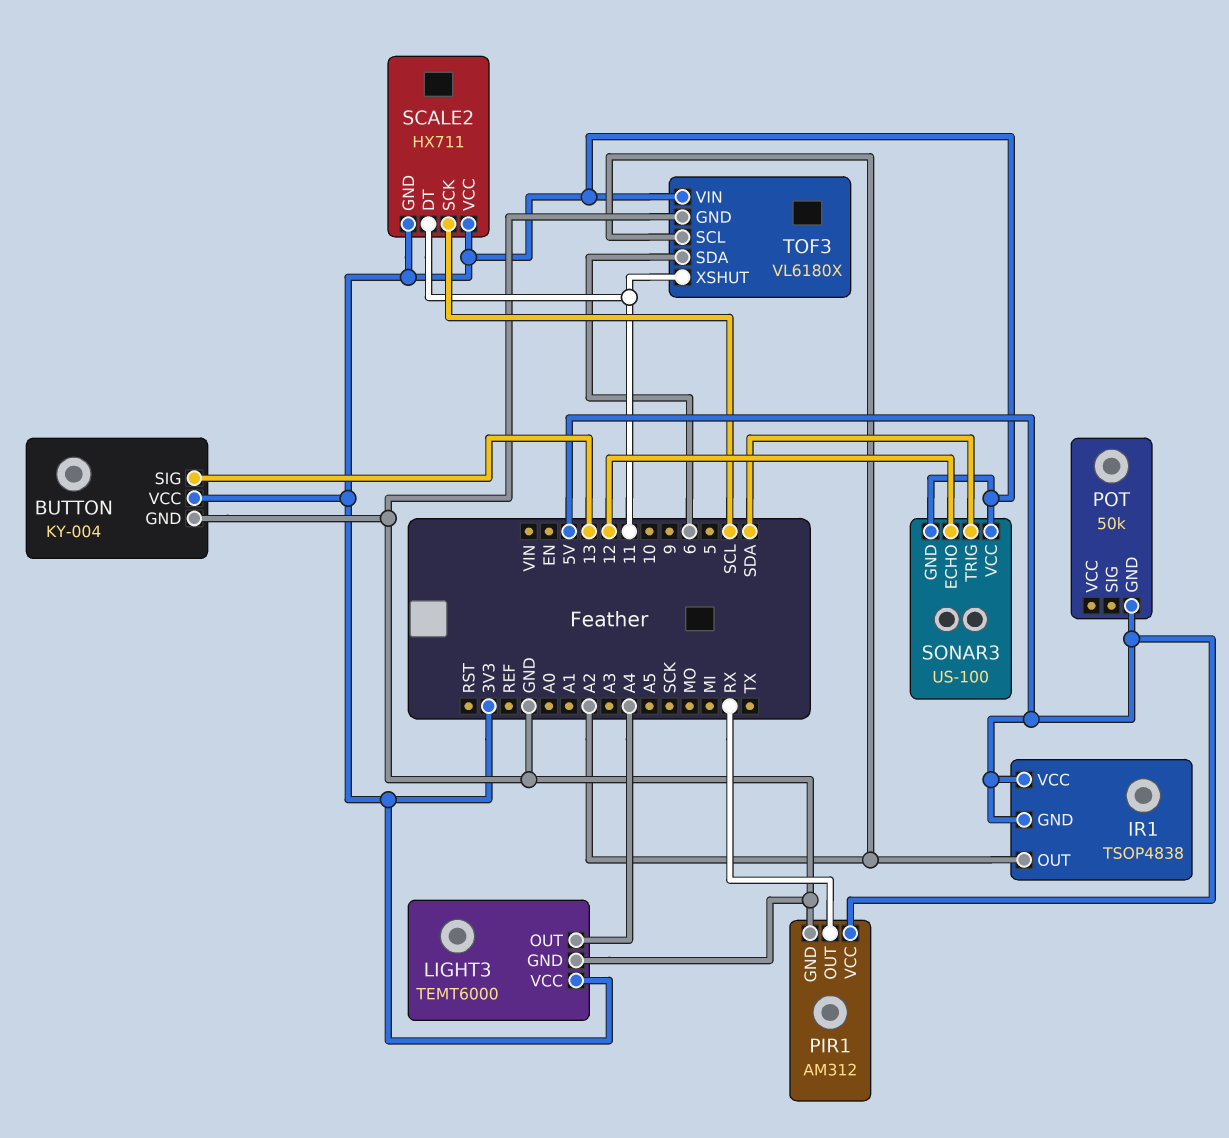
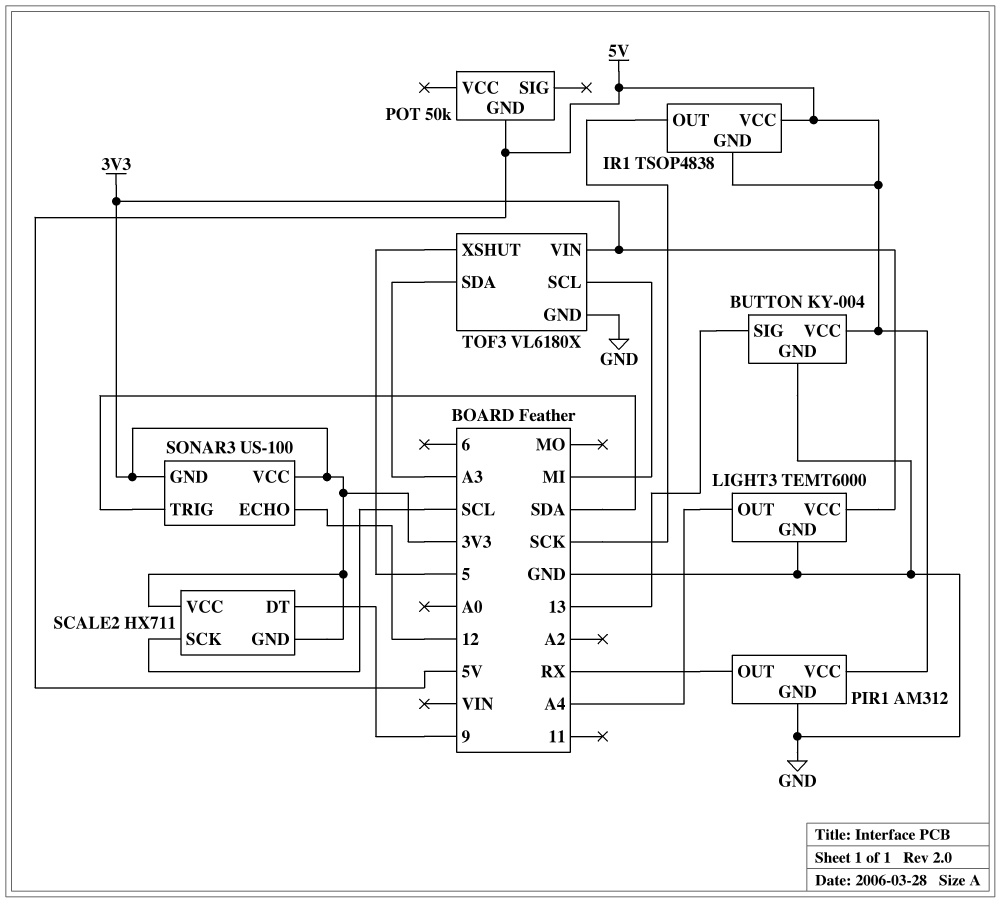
BUTTON pin VCC: 3V3 -> 5V
IR1 pin OUT: A2 -> SCK
SCALE2 pin DT: 11 -> 9
TOF3 pin SCL: A2 -> MI
TOF3 pin SDA: 6 -> A3
TOF3 pin XSHUT: 11 -> 5

